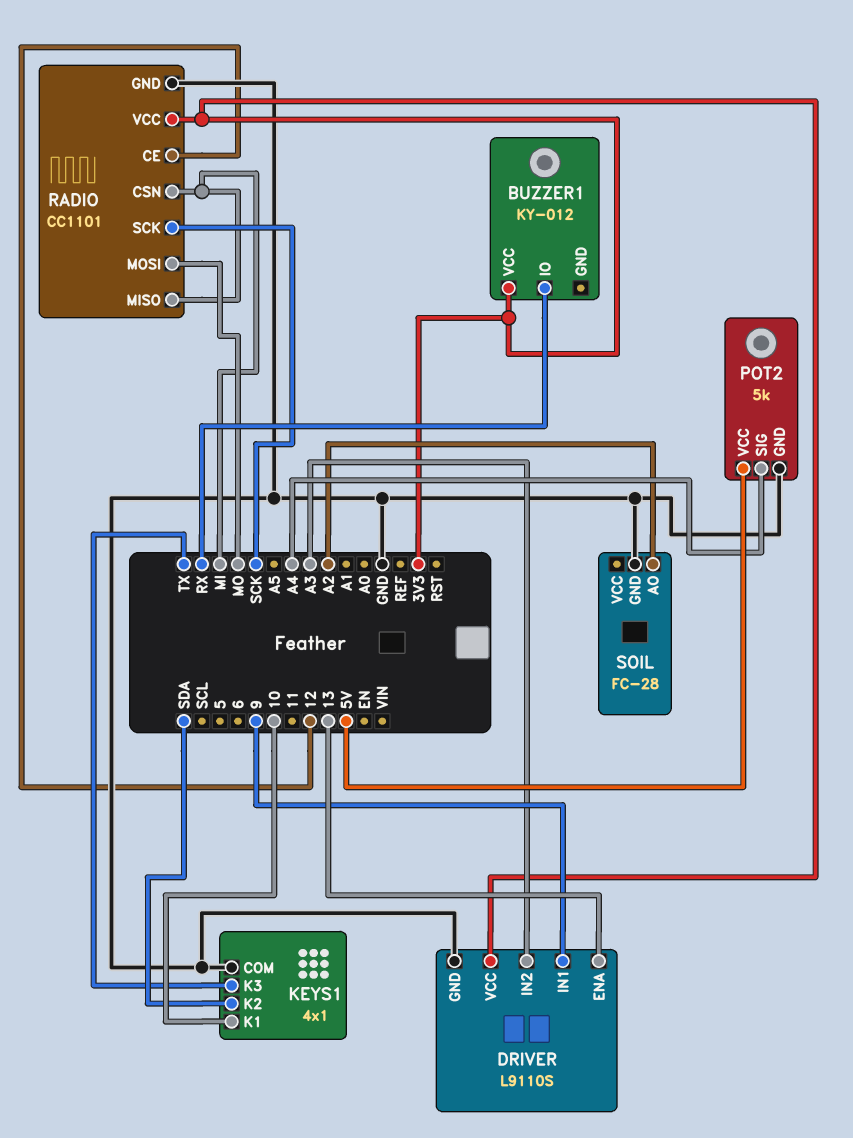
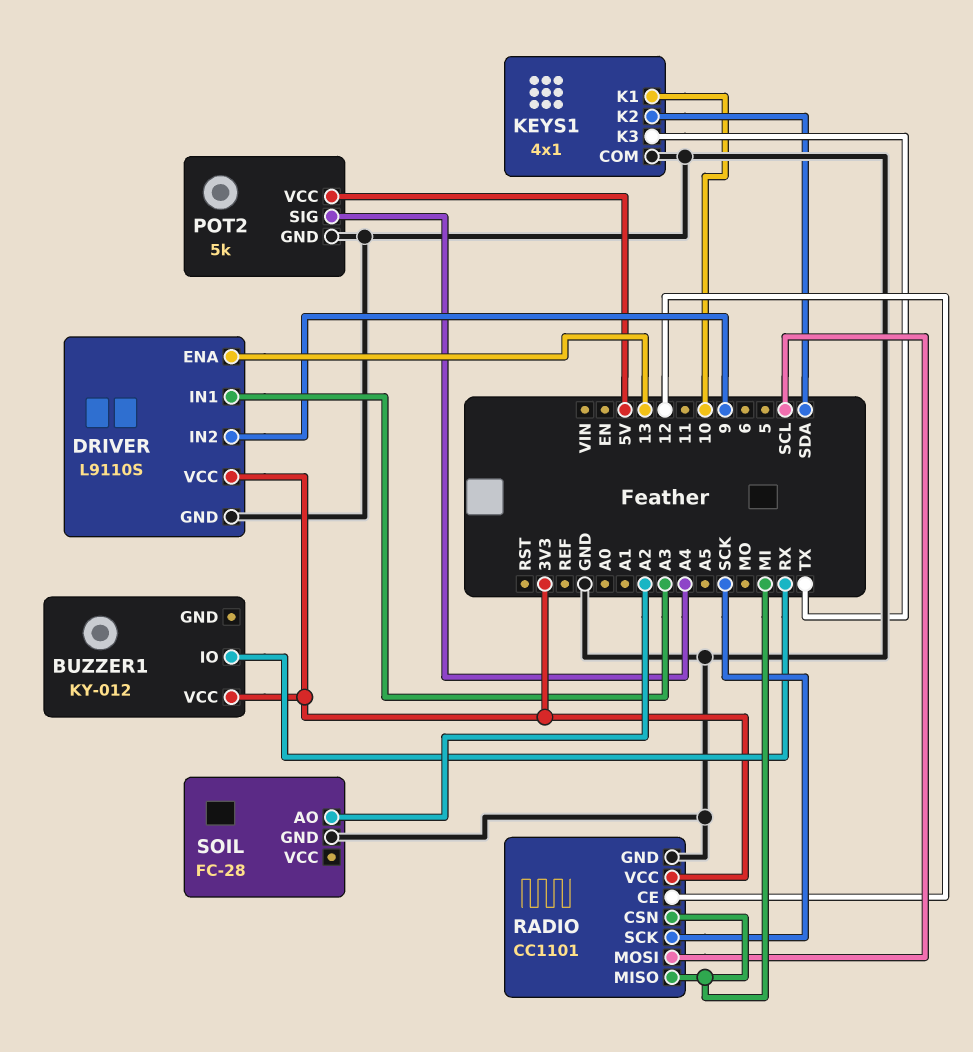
DRIVER pin IN1: 9 -> A3
DRIVER pin IN2: A3 -> 9
RADIO pin MOSI: MO -> SCL

